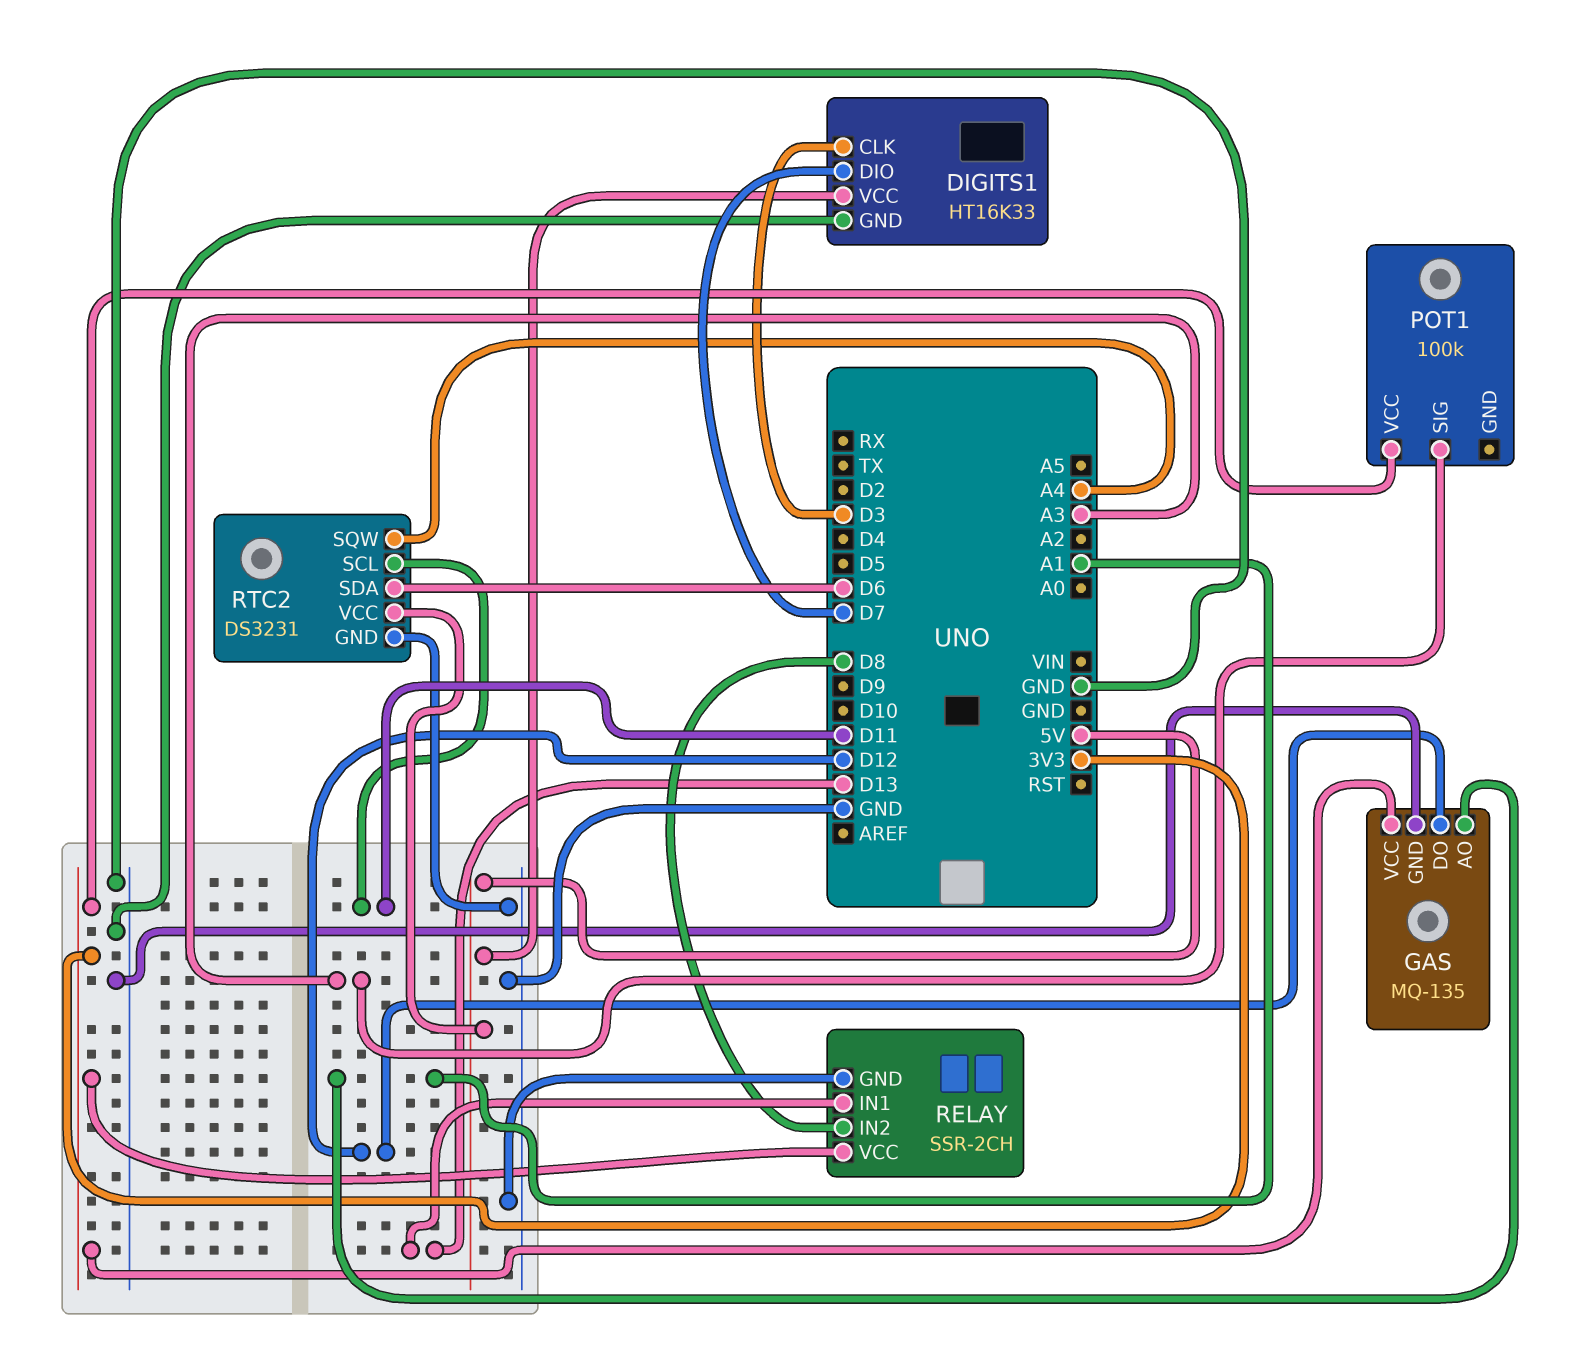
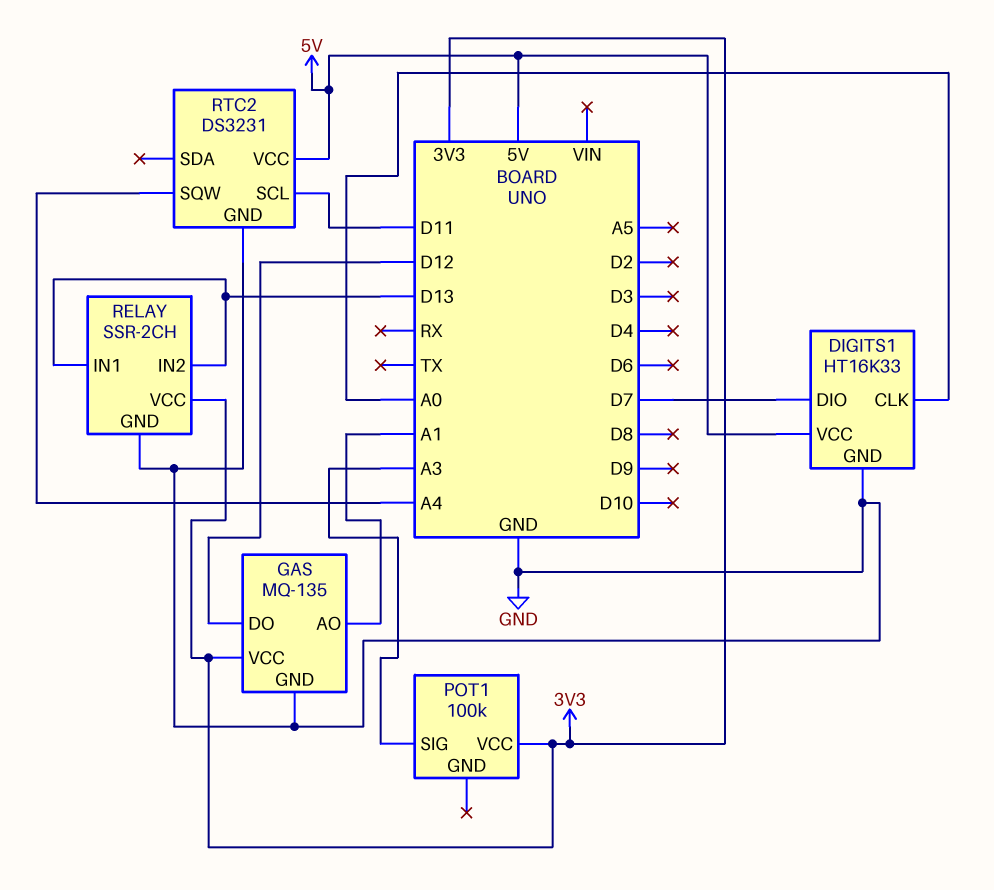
DIGITS1 pin CLK: D3 -> A0
RELAY pin IN2: D8 -> D13
RTC2 pin SDA: D6 -> none

